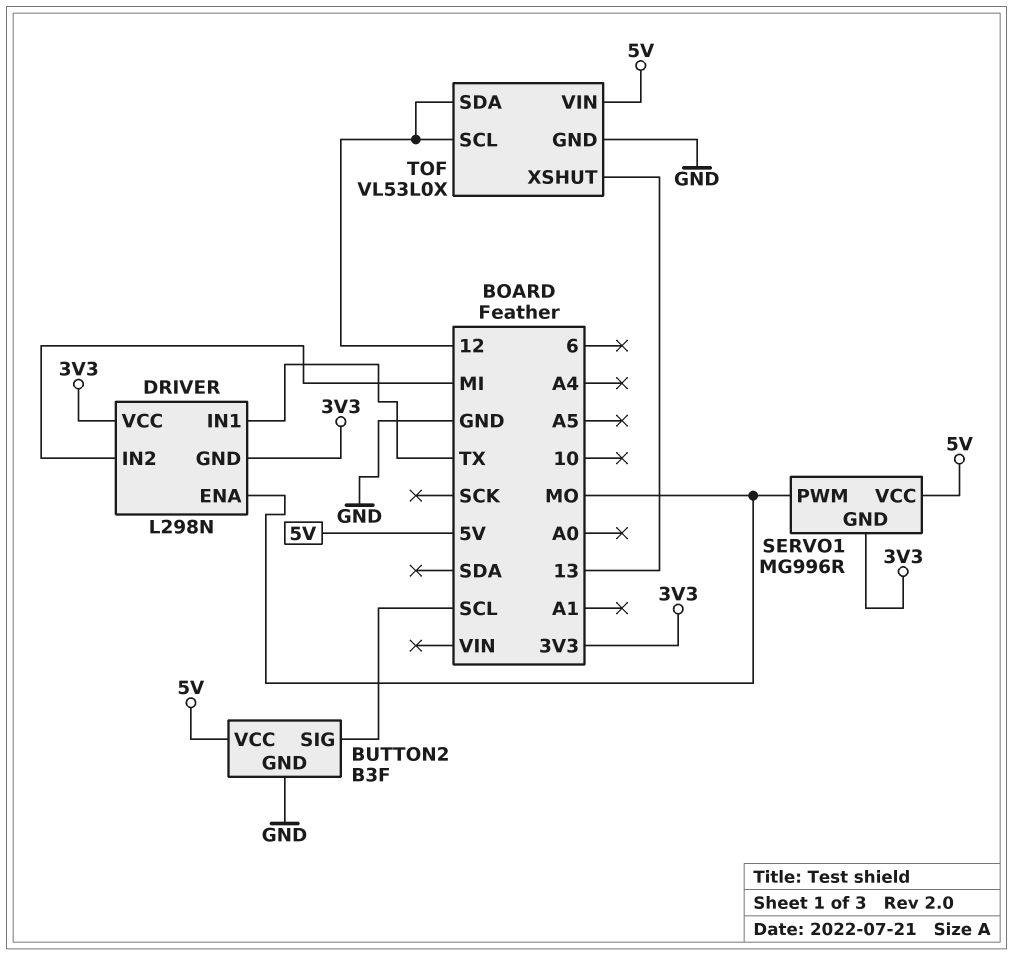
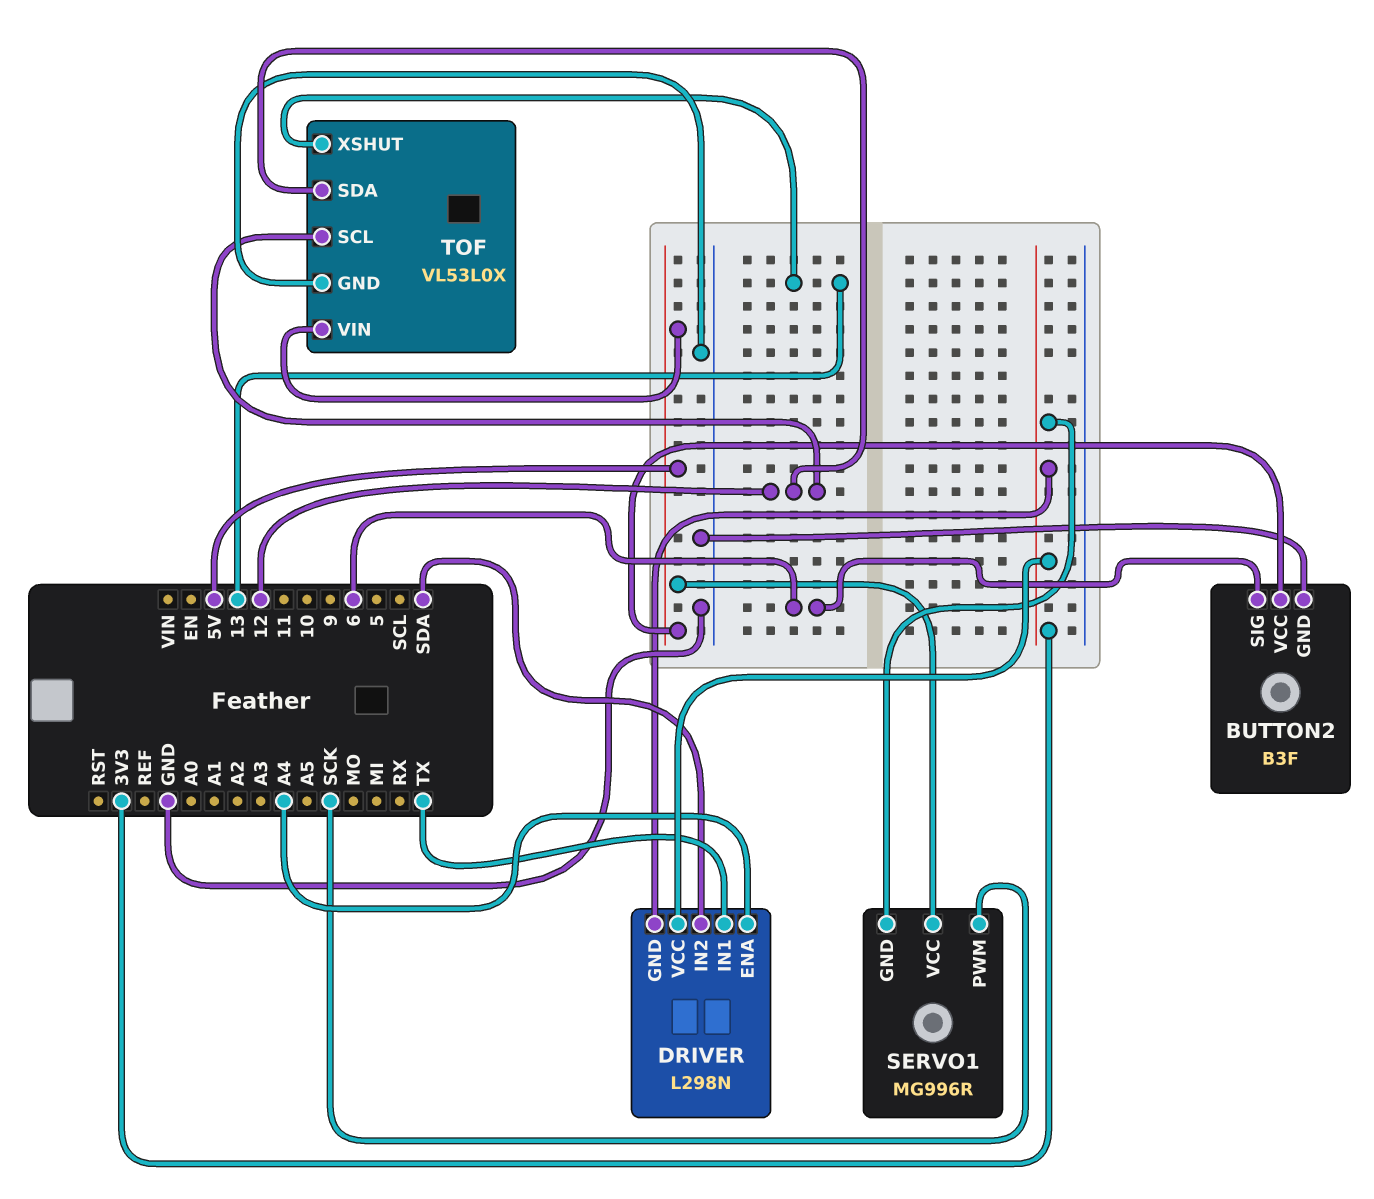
BUTTON2 pin SIG: SCL -> 6
DRIVER pin ENA: MO -> A4
DRIVER pin IN2: MI -> SDA
SERVO1 pin PWM: MO -> SCK

